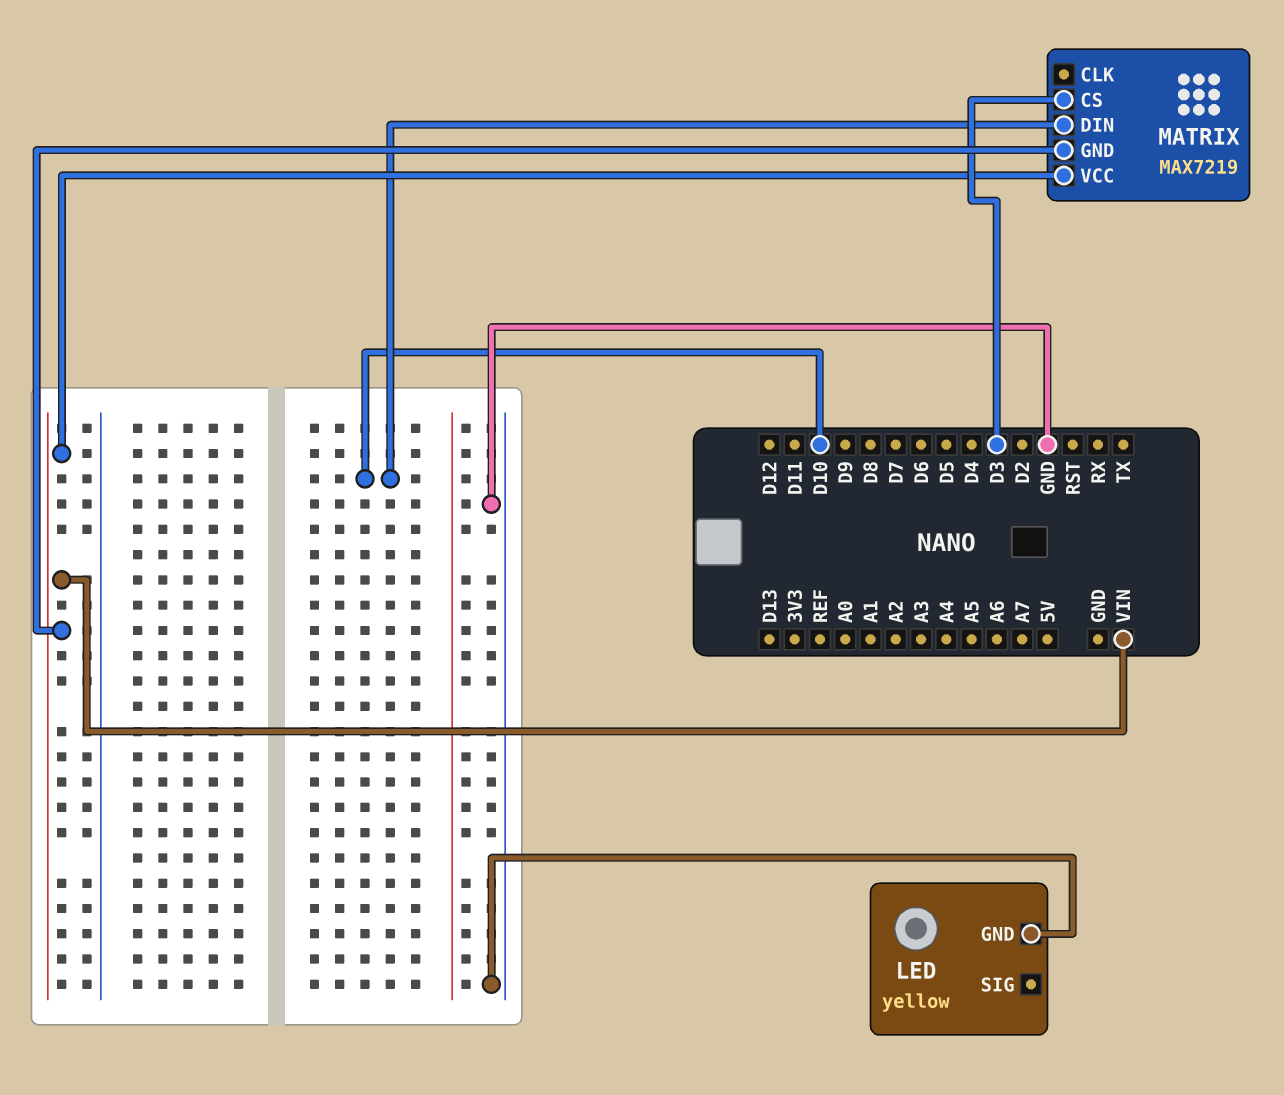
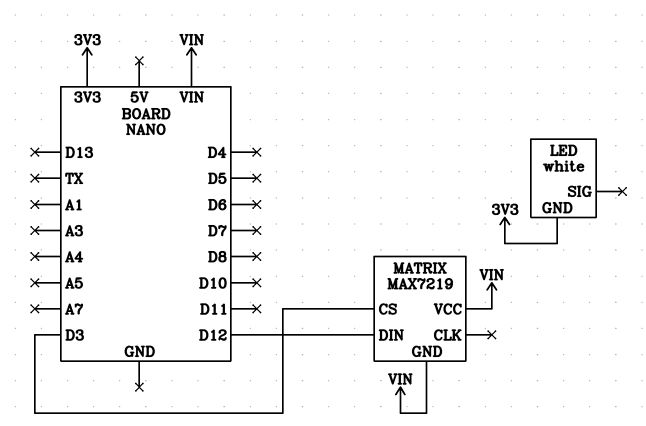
LED: yellow -> white
LED pin GND: GND -> 3V3
MATRIX pin DIN: D10 -> D12

